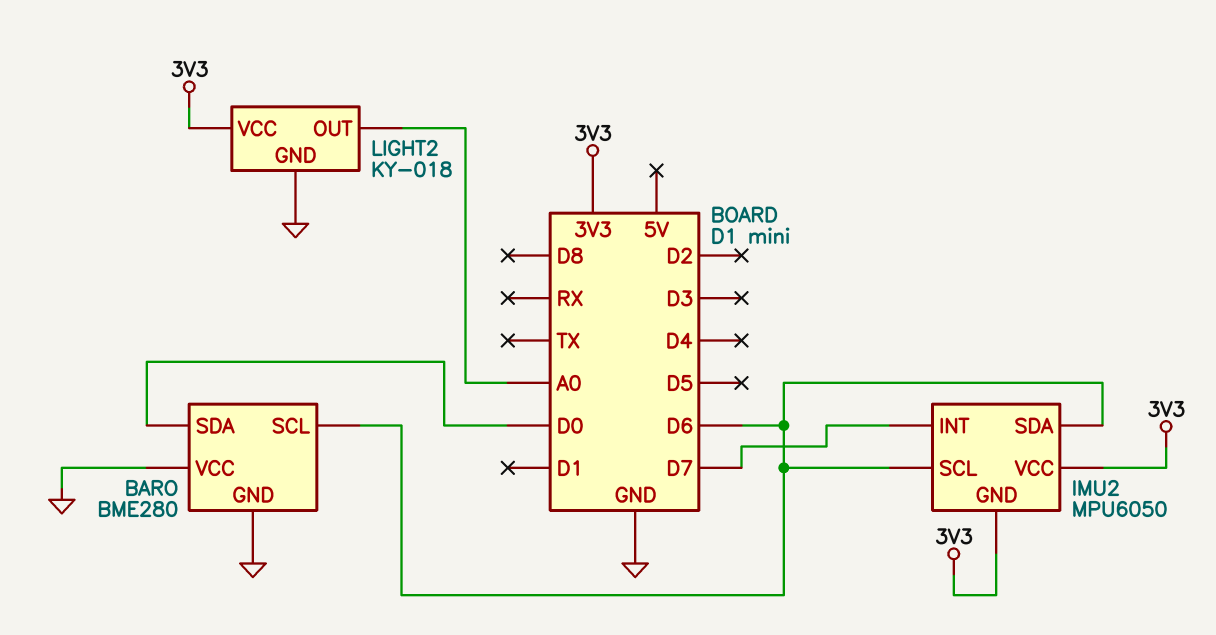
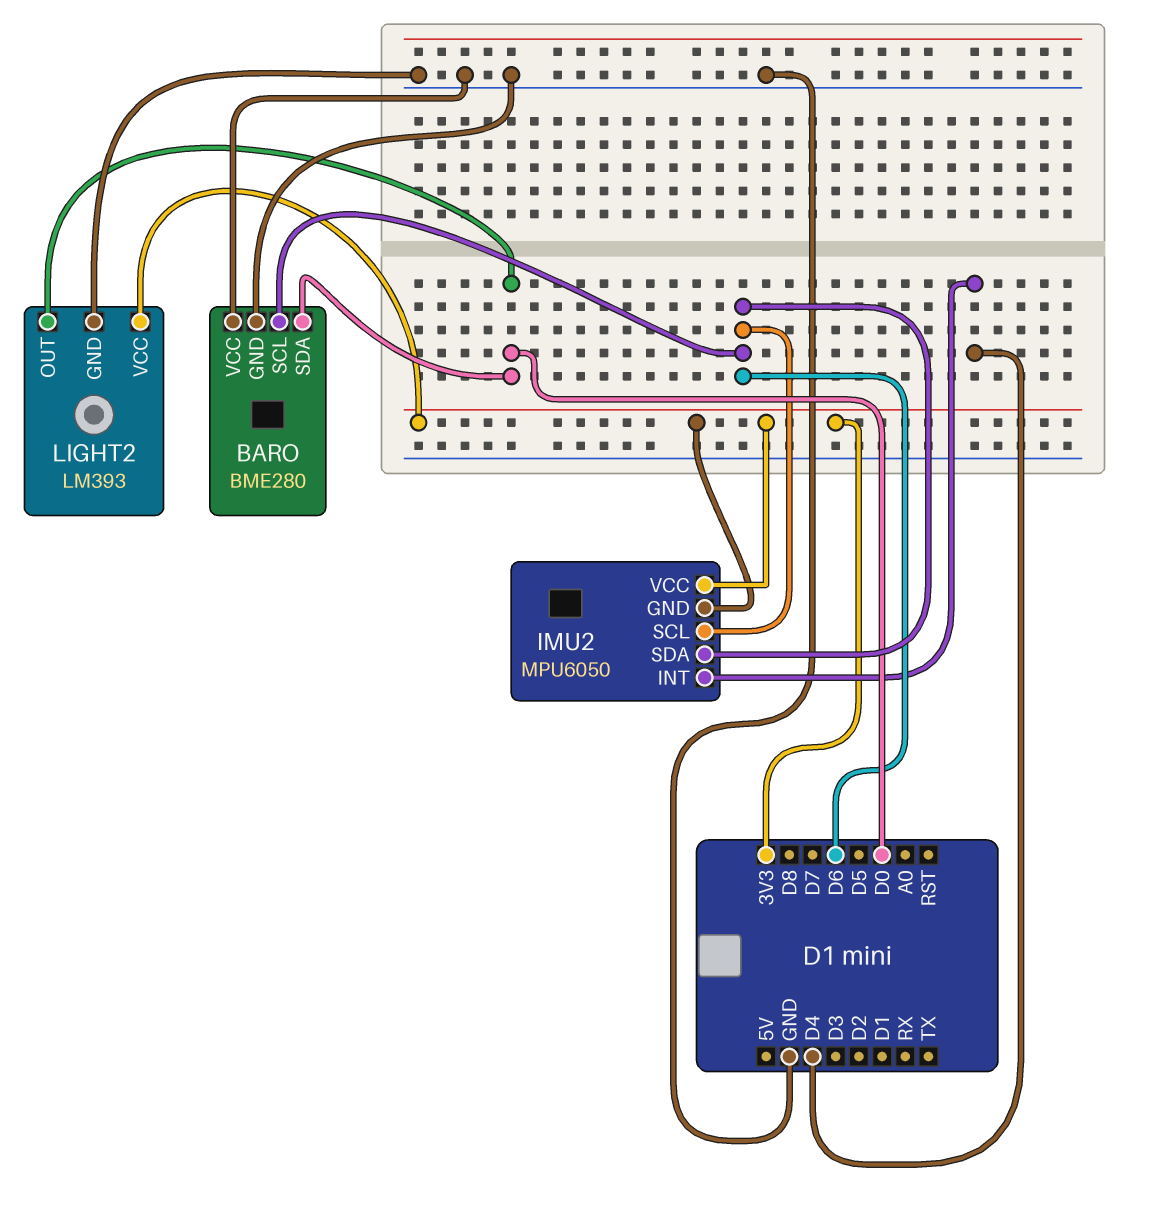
IMU2 pin INT: D7 -> D4
LIGHT2: KY-018 -> LM393
LIGHT2 pin OUT: A0 -> D0

